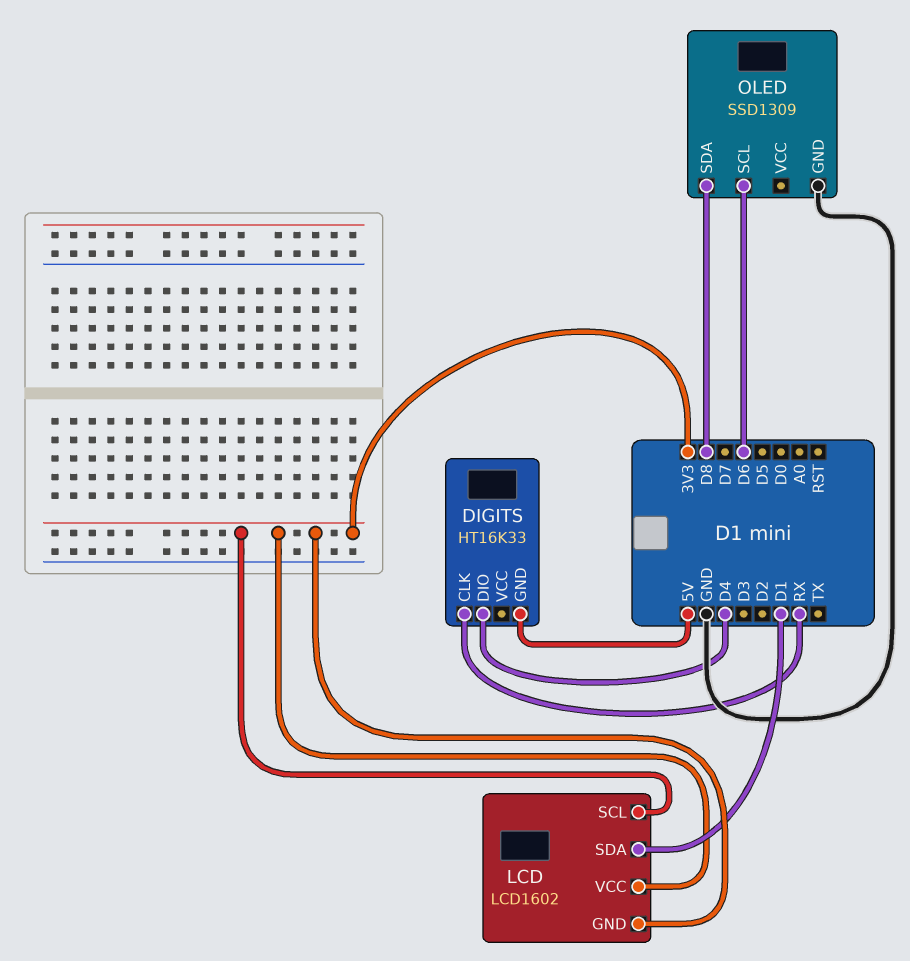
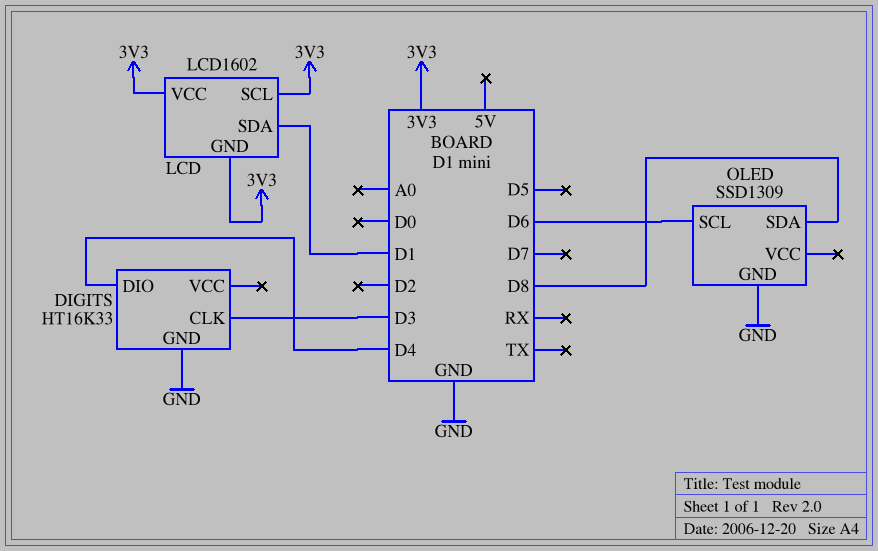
DIGITS pin CLK: RX -> D3
DIGITS pin GND: 5V -> GND

